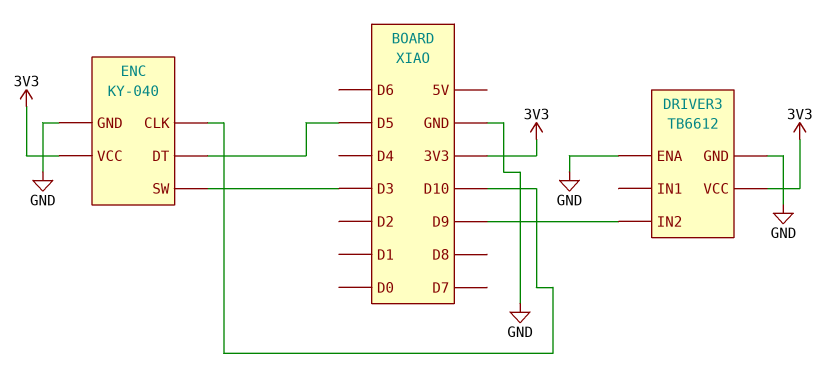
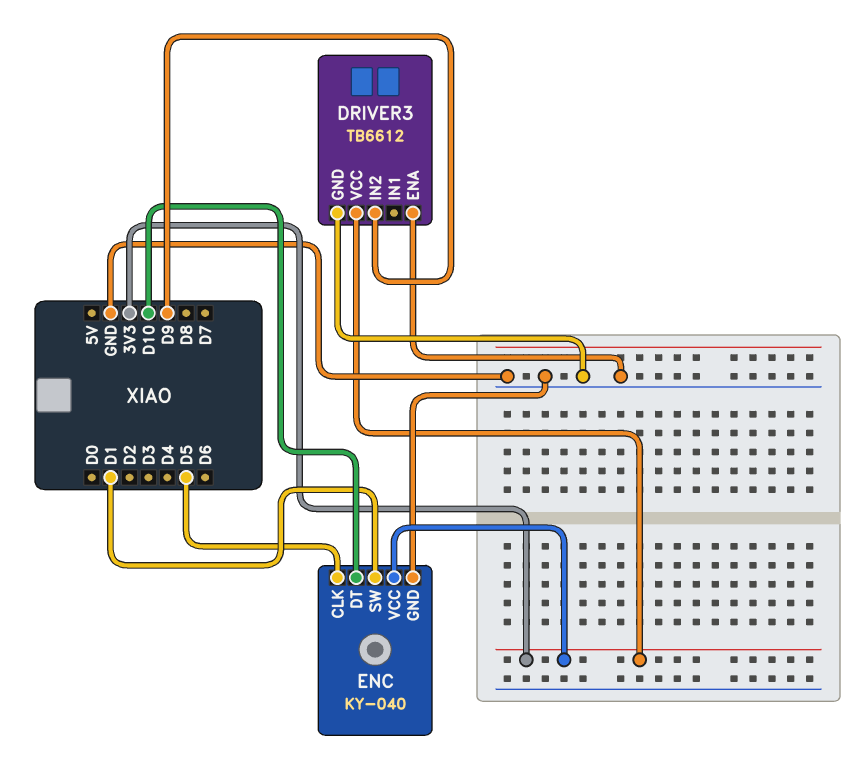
ENC pin CLK: D10 -> D5
ENC pin DT: D5 -> D10
ENC pin SW: D3 -> D1

